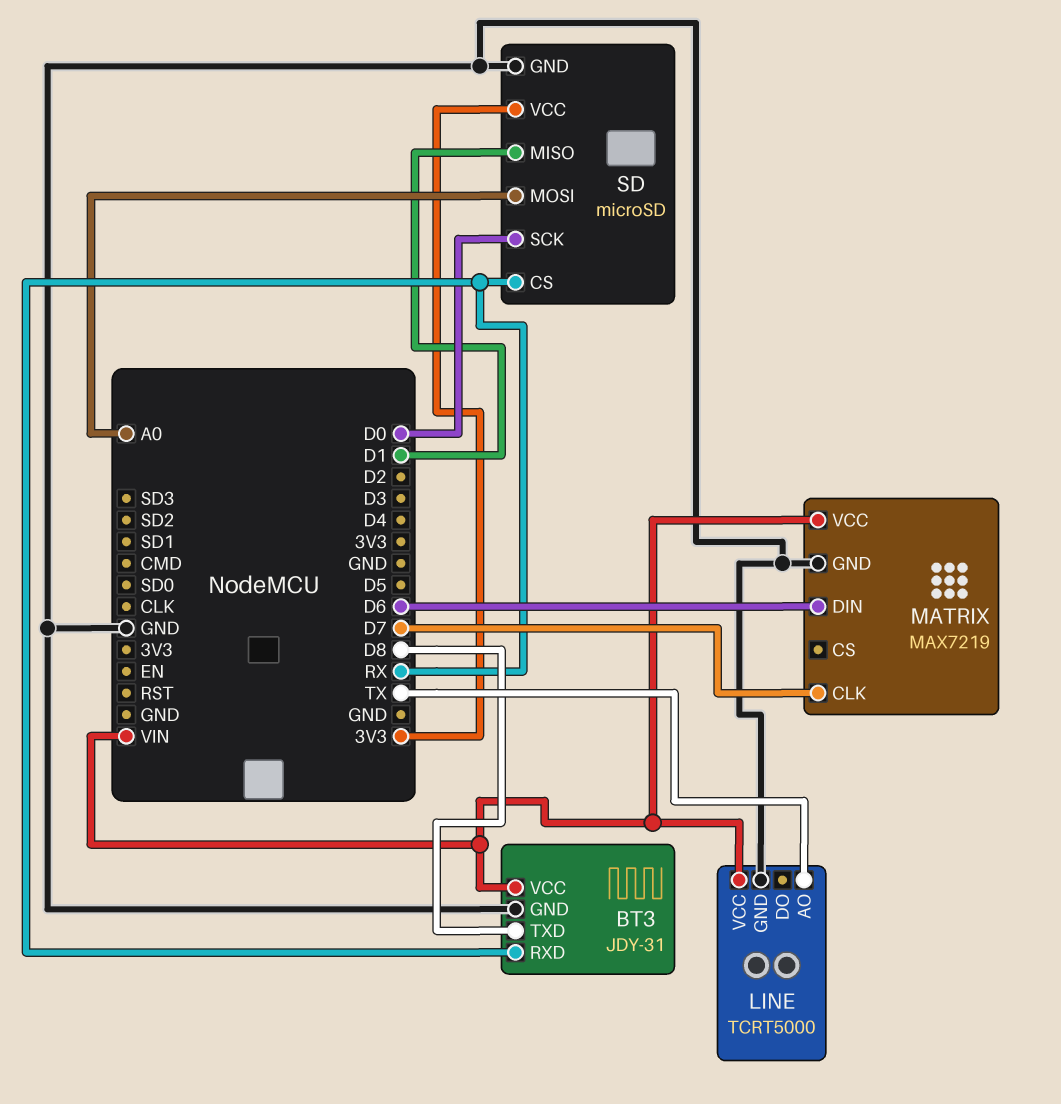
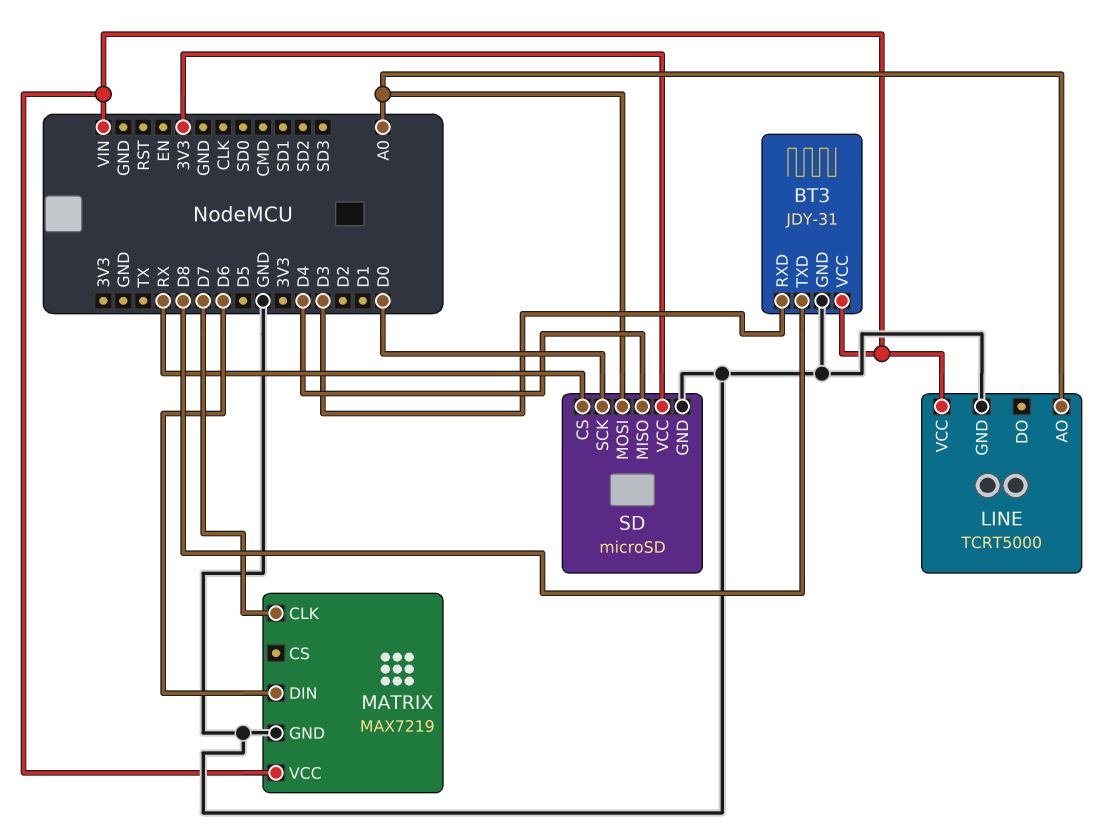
BT3 pin RXD: RX -> D3
LINE pin AO: TX -> A0
SD pin MISO: D1 -> D4

